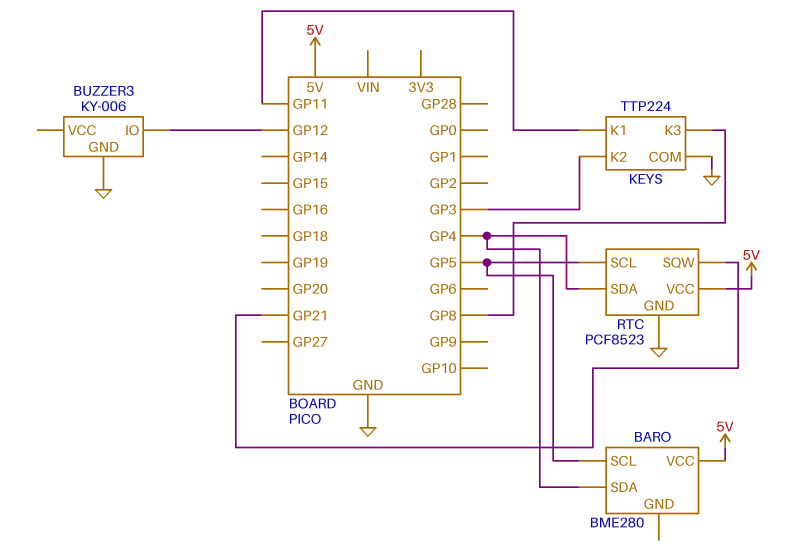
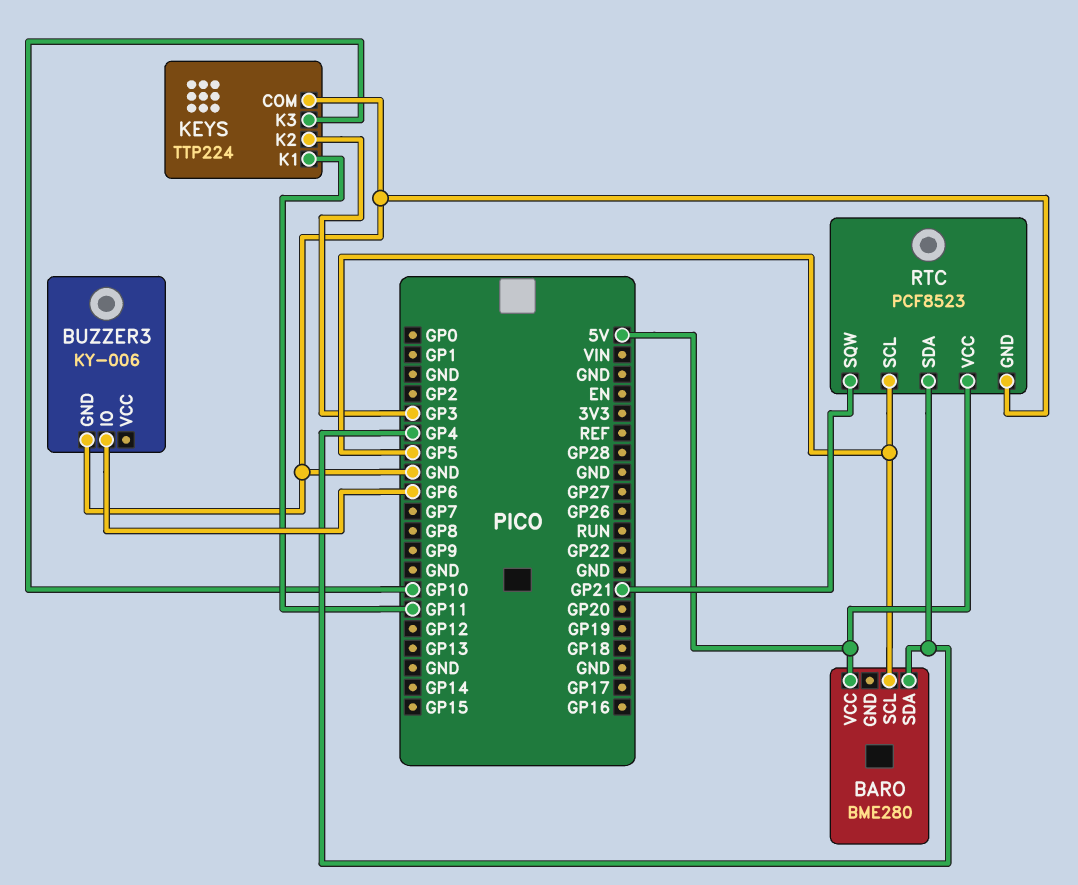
BUZZER3 pin IO: GP12 -> GP6
KEYS pin K3: GP8 -> GP10

